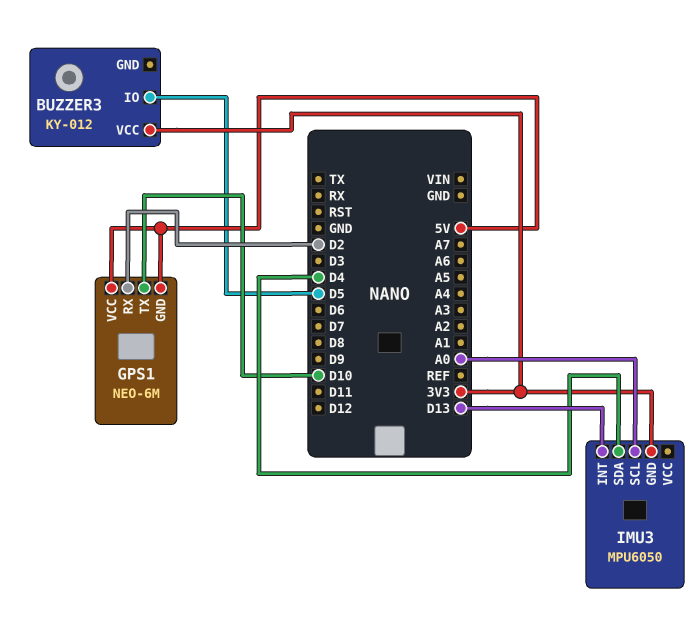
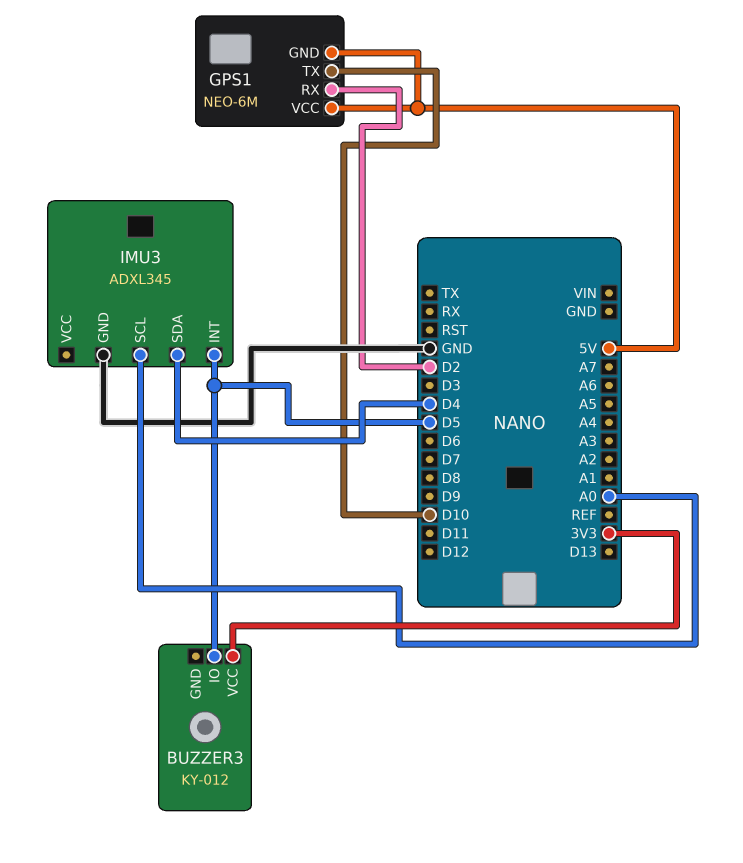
IMU3: MPU6050 -> ADXL345
IMU3 pin GND: 3V3 -> GND
IMU3 pin INT: D13 -> D5

